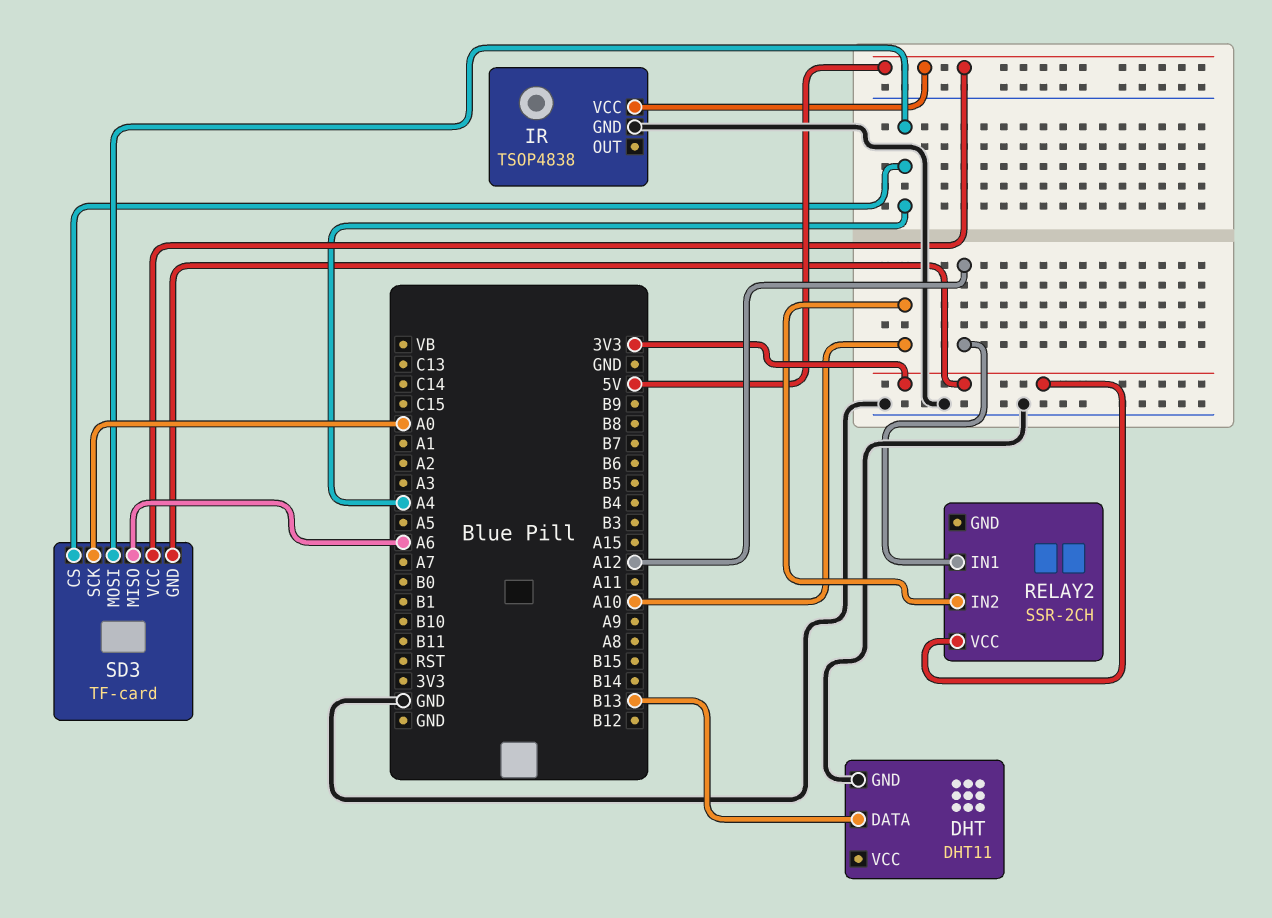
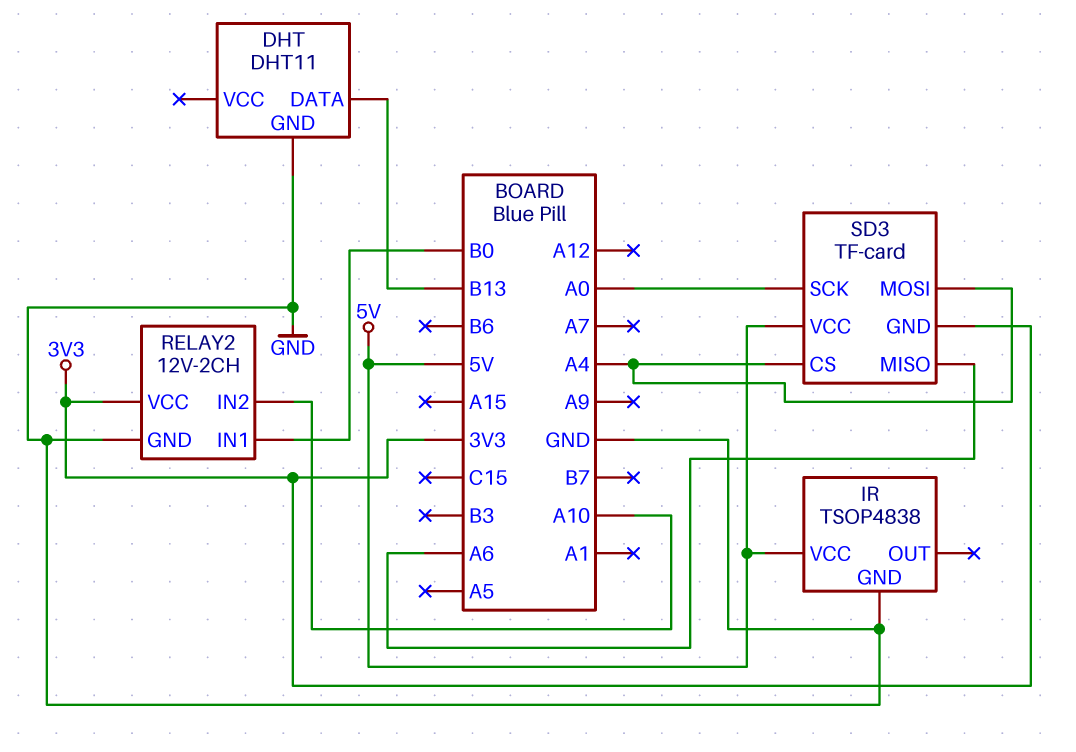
RELAY2: SSR-2CH -> 12V-2CH
RELAY2 pin GND: none -> GND
RELAY2 pin IN1: A12 -> B0

